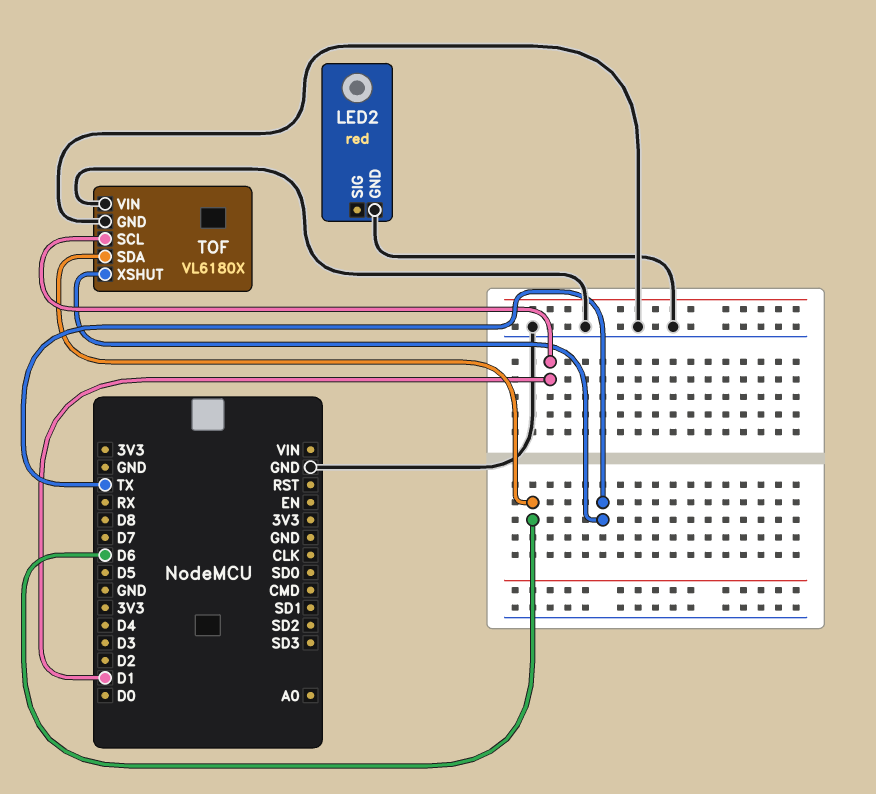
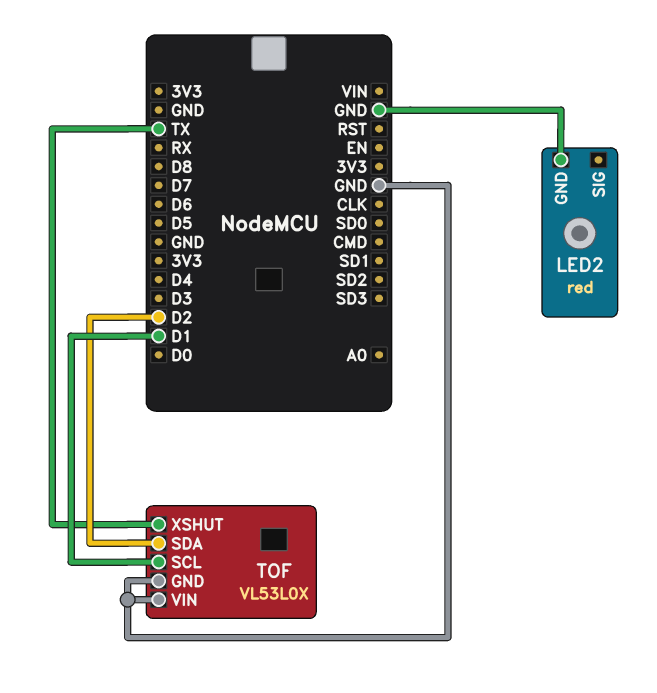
TOF: VL6180X -> VL53L0X
TOF pin SDA: D6 -> D2

